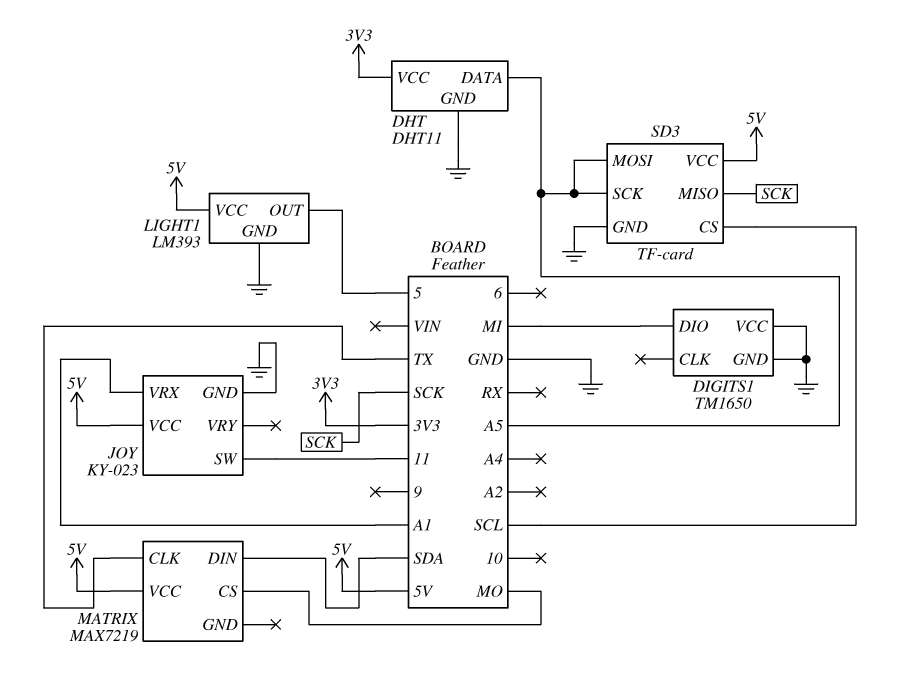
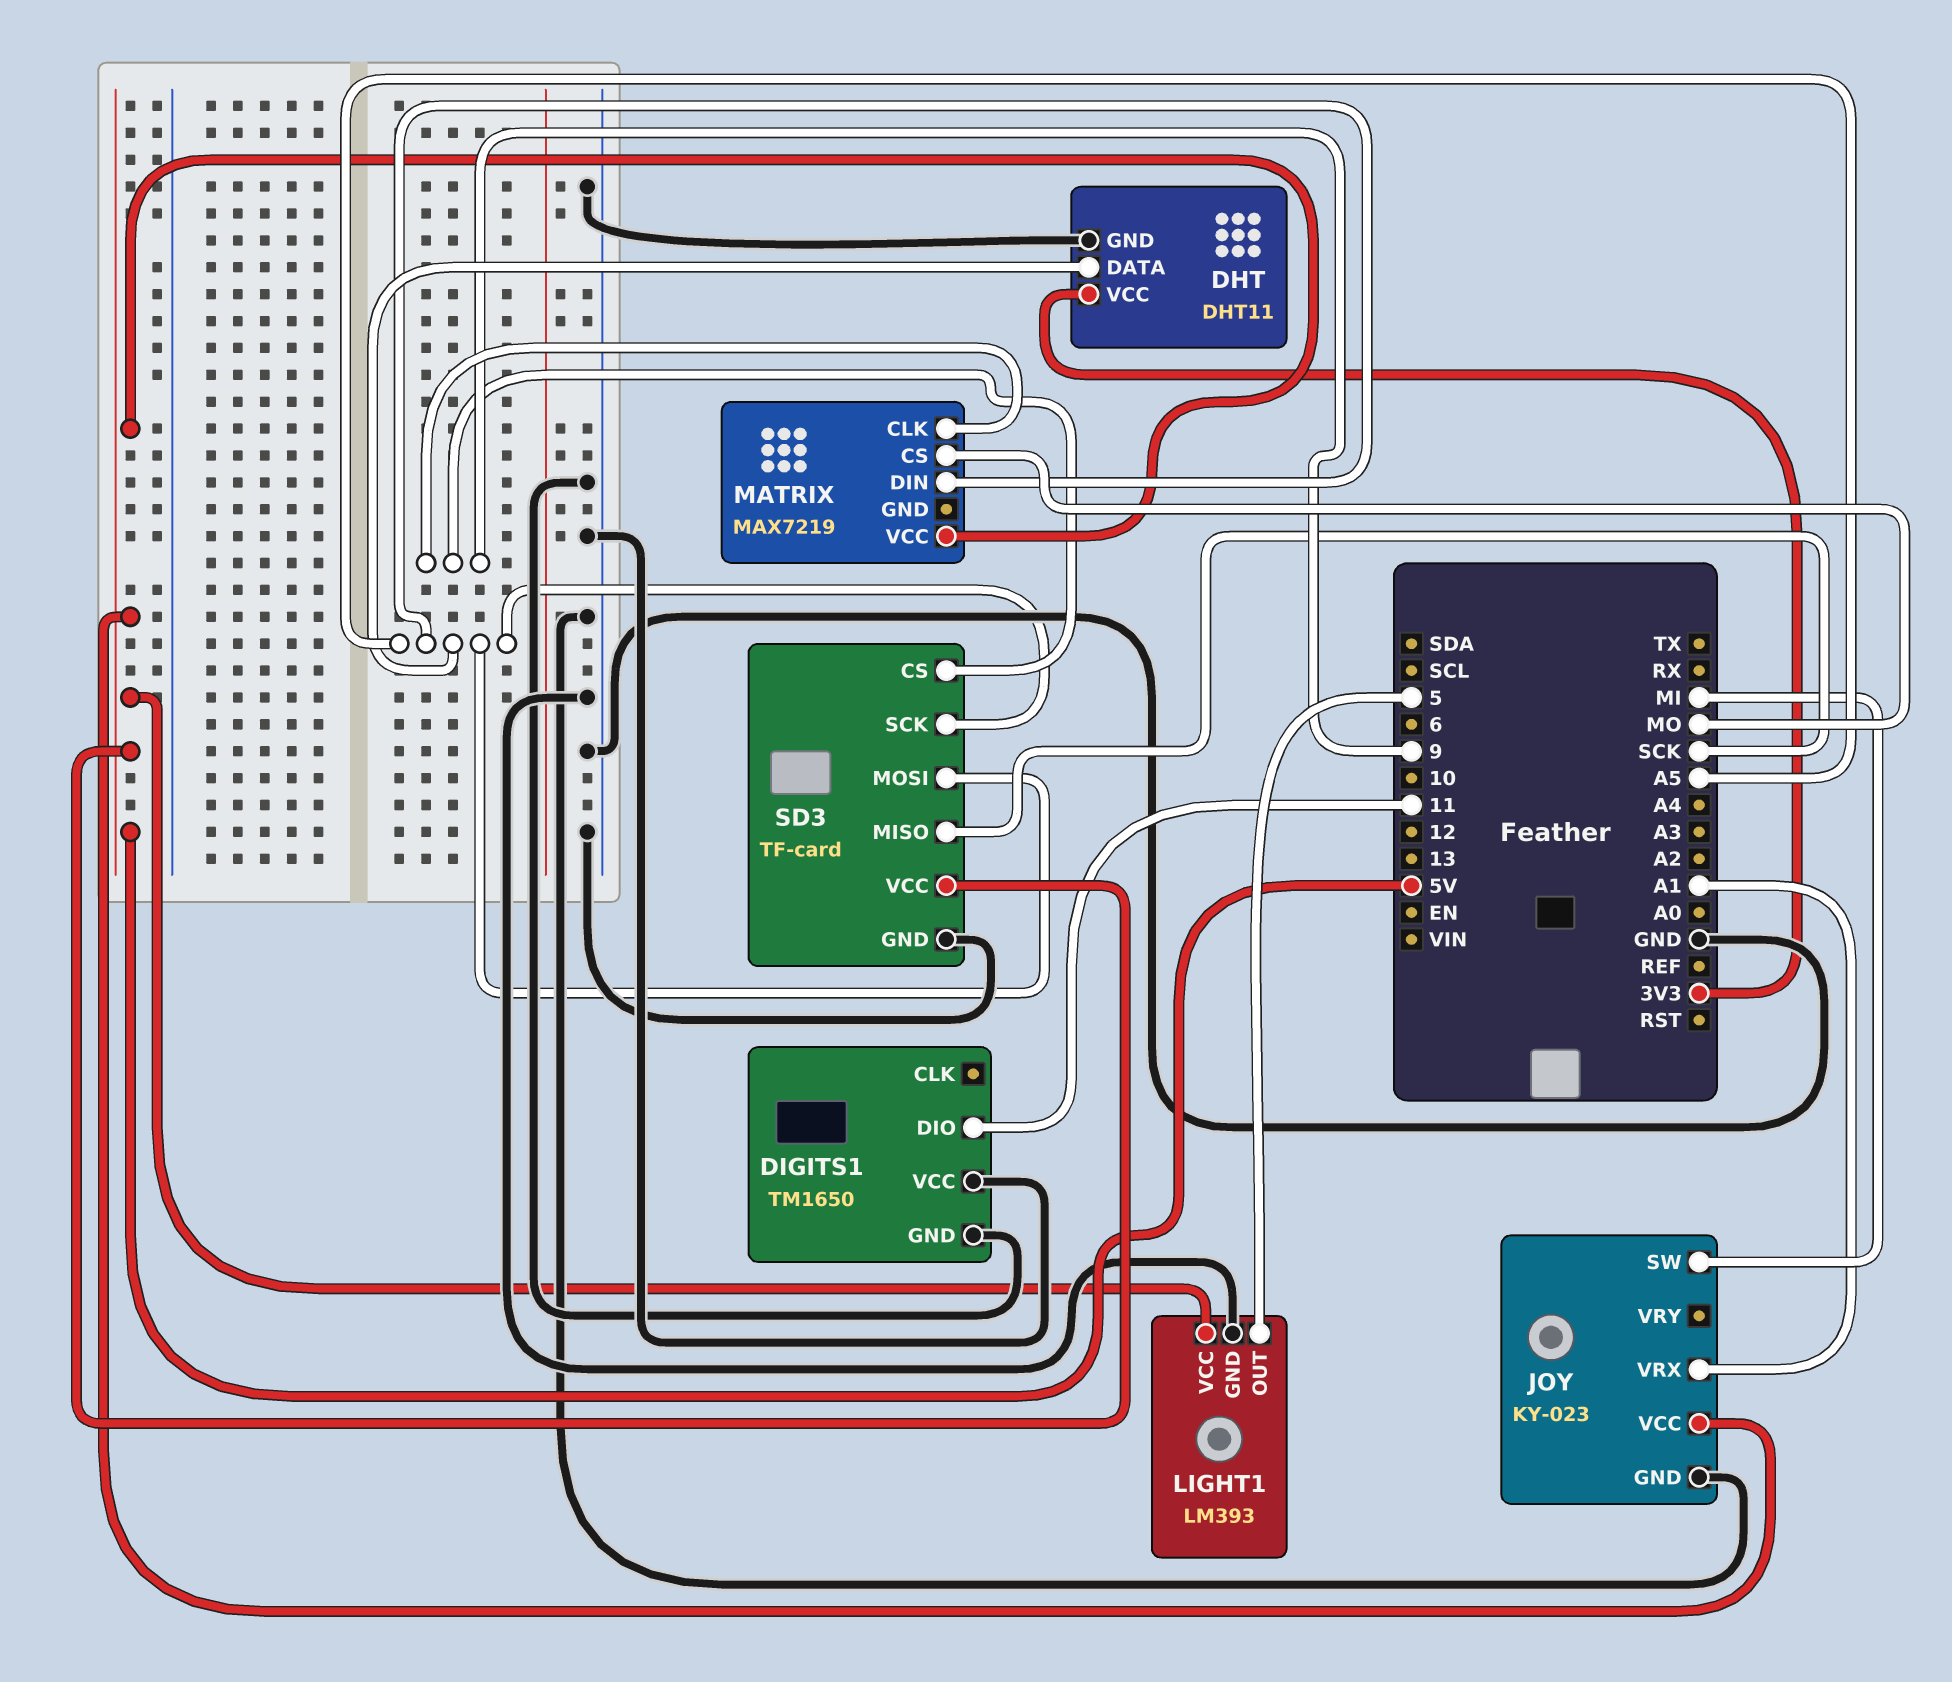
DIGITS1 pin DIO: MI -> 11
JOY pin SW: 11 -> MI
MATRIX pin CLK: TX -> 9
MATRIX pin DIN: SDA -> A5
SD3 pin CS: SCL -> 9

